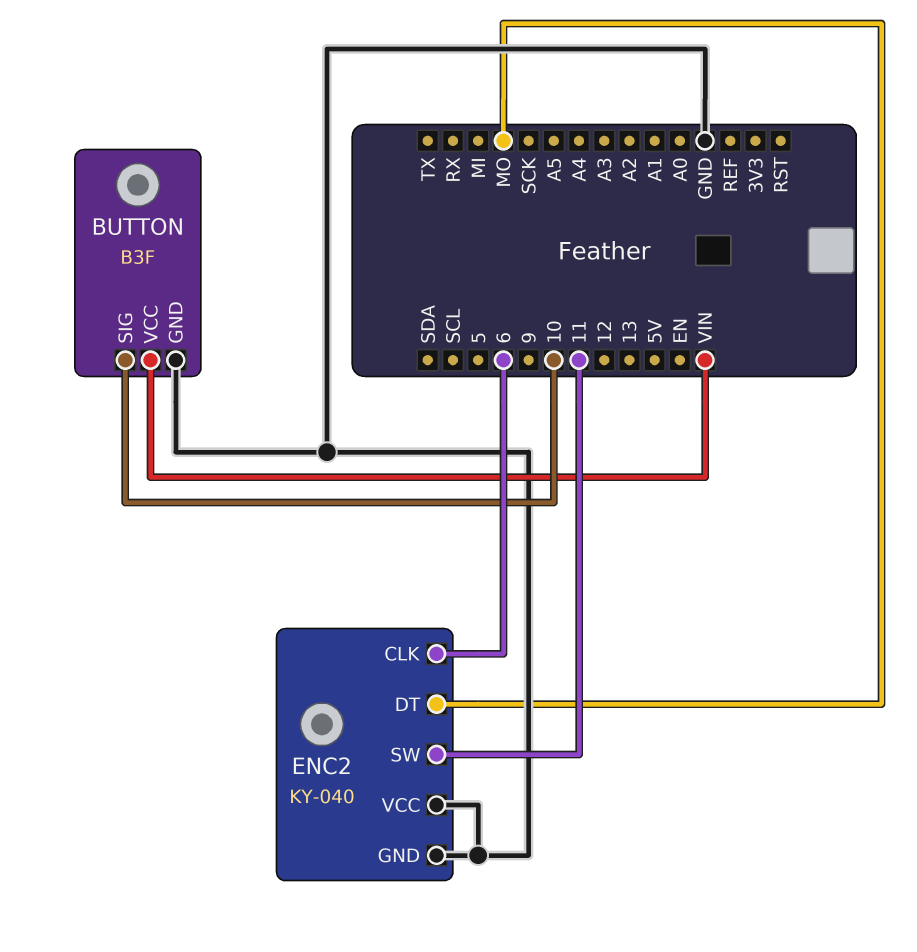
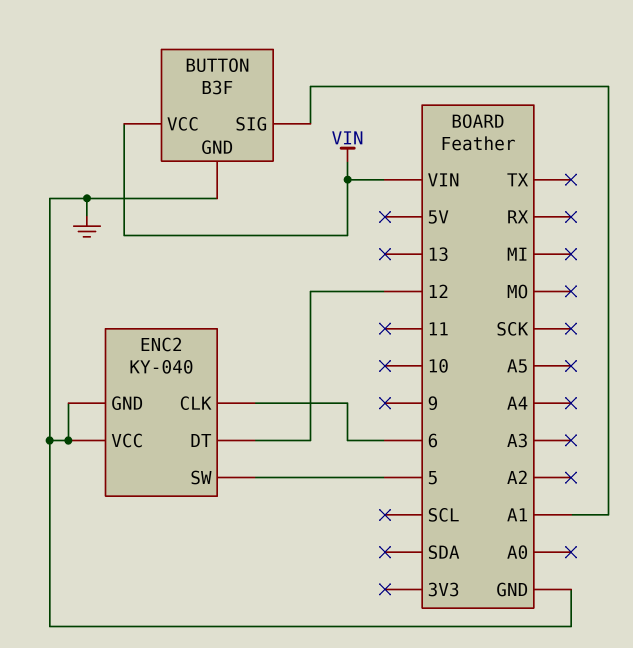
BUTTON pin SIG: 10 -> A1
ENC2 pin DT: MO -> 12
ENC2 pin SW: 11 -> 5

